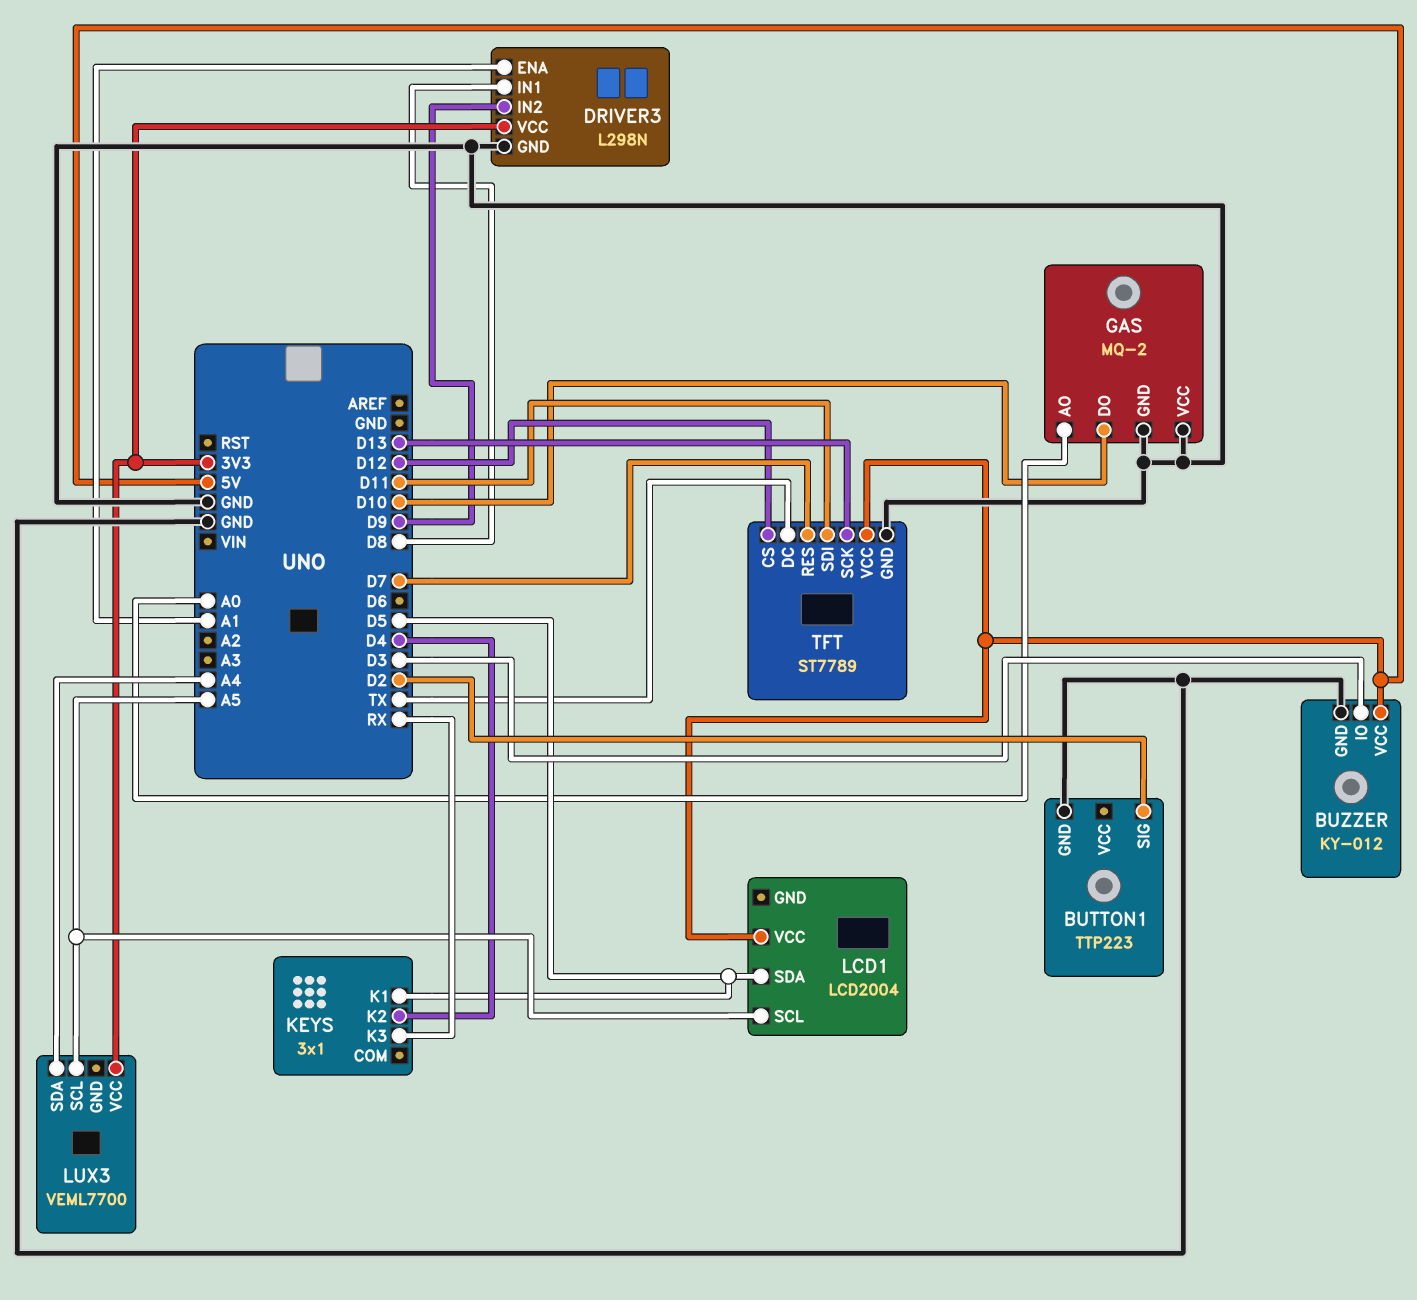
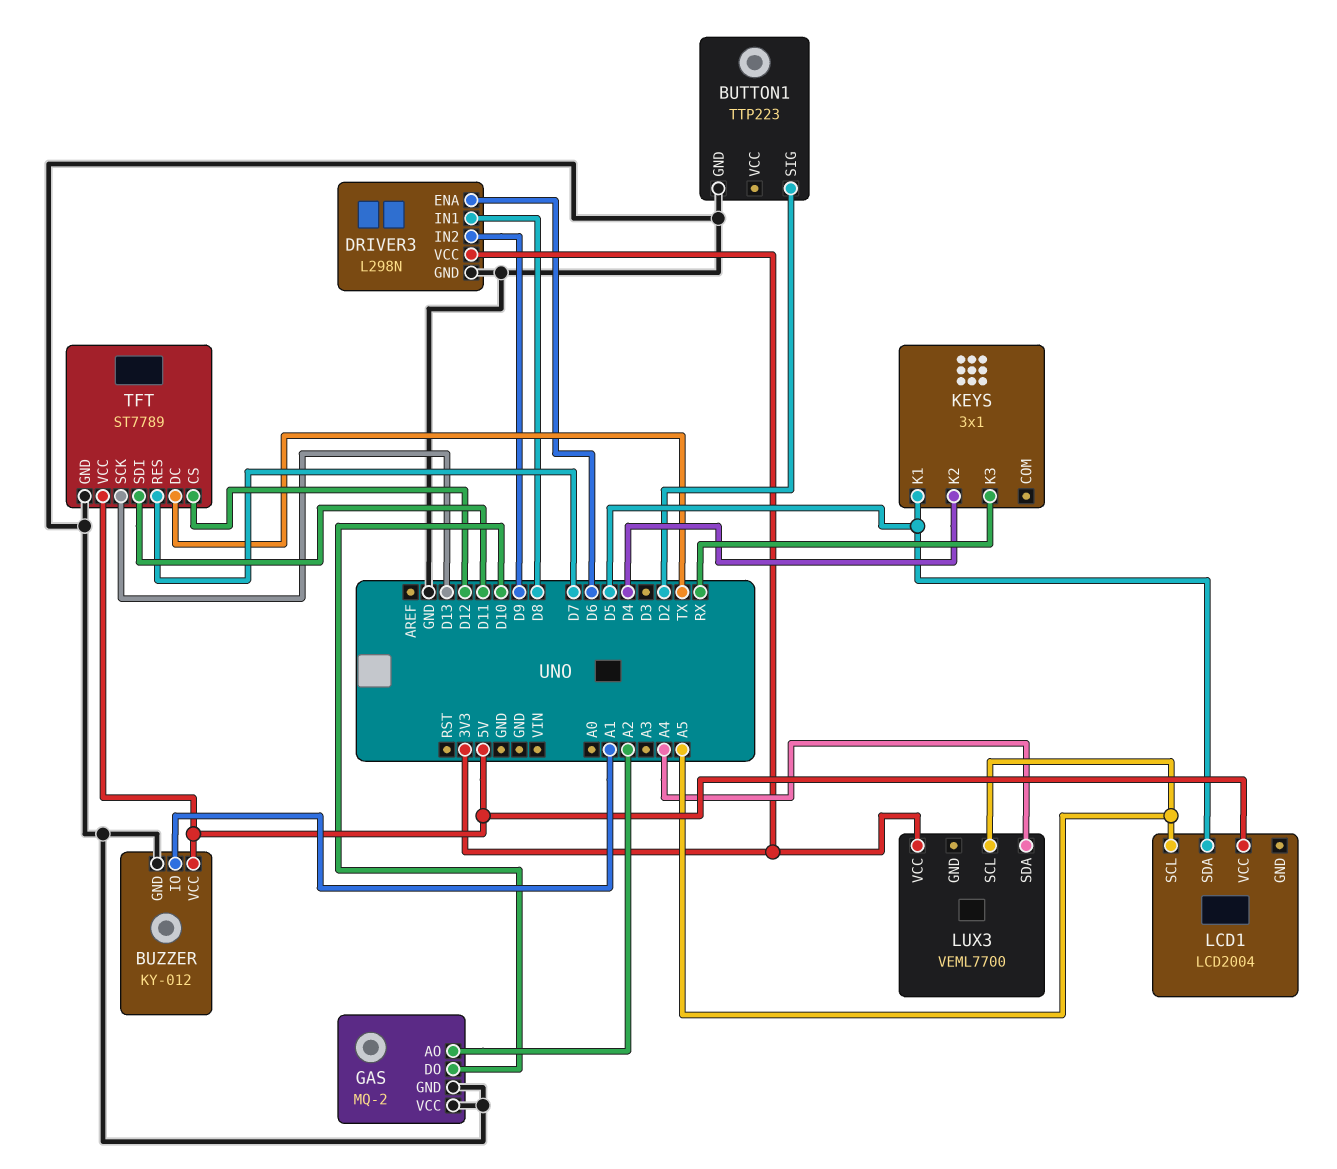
BUZZER pin IO: D3 -> A1
DRIVER3 pin ENA: A1 -> D6
GAS pin AO: A0 -> A2

